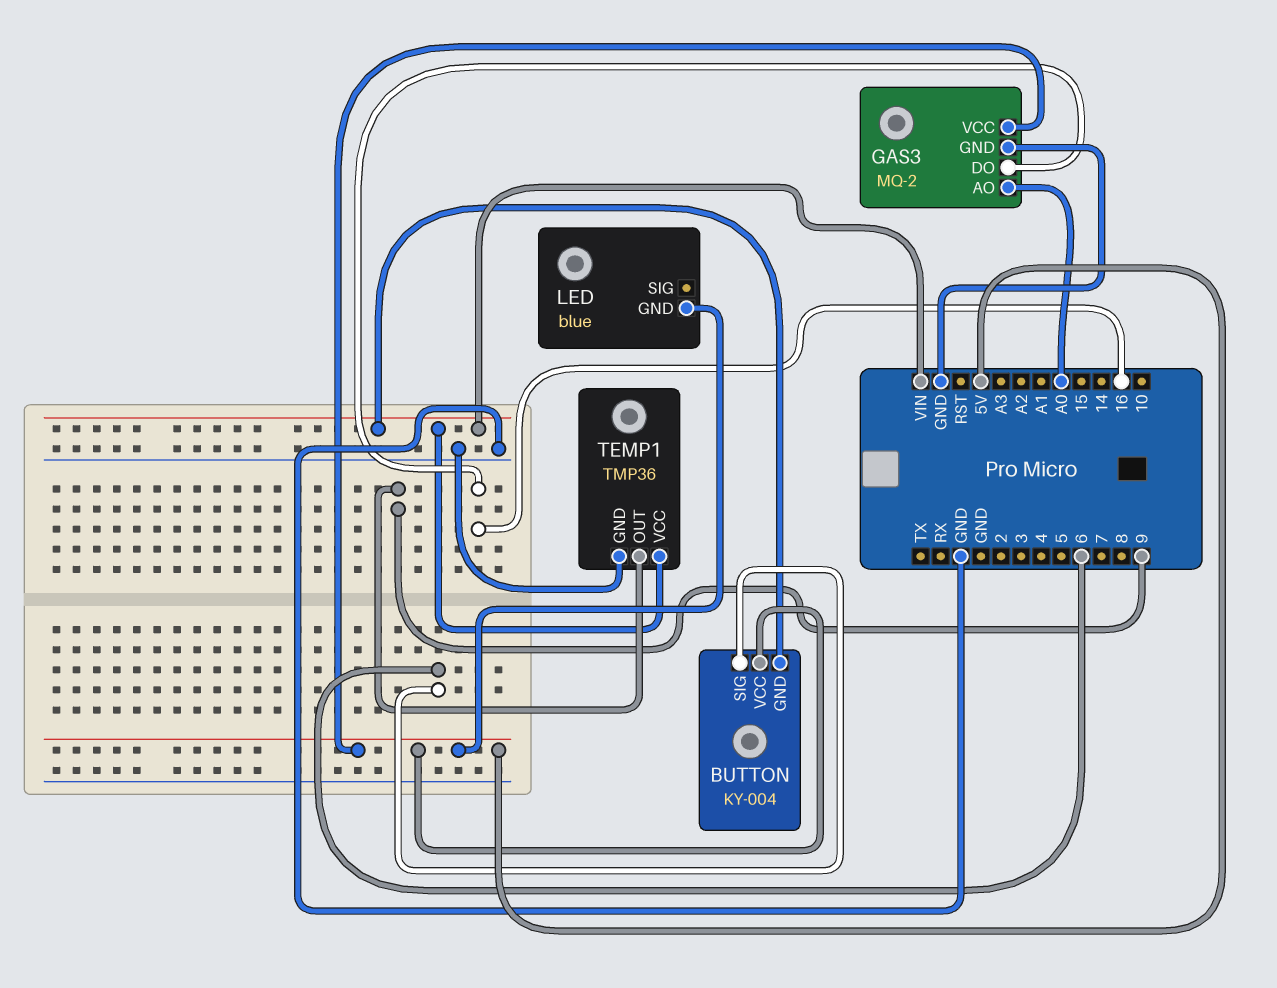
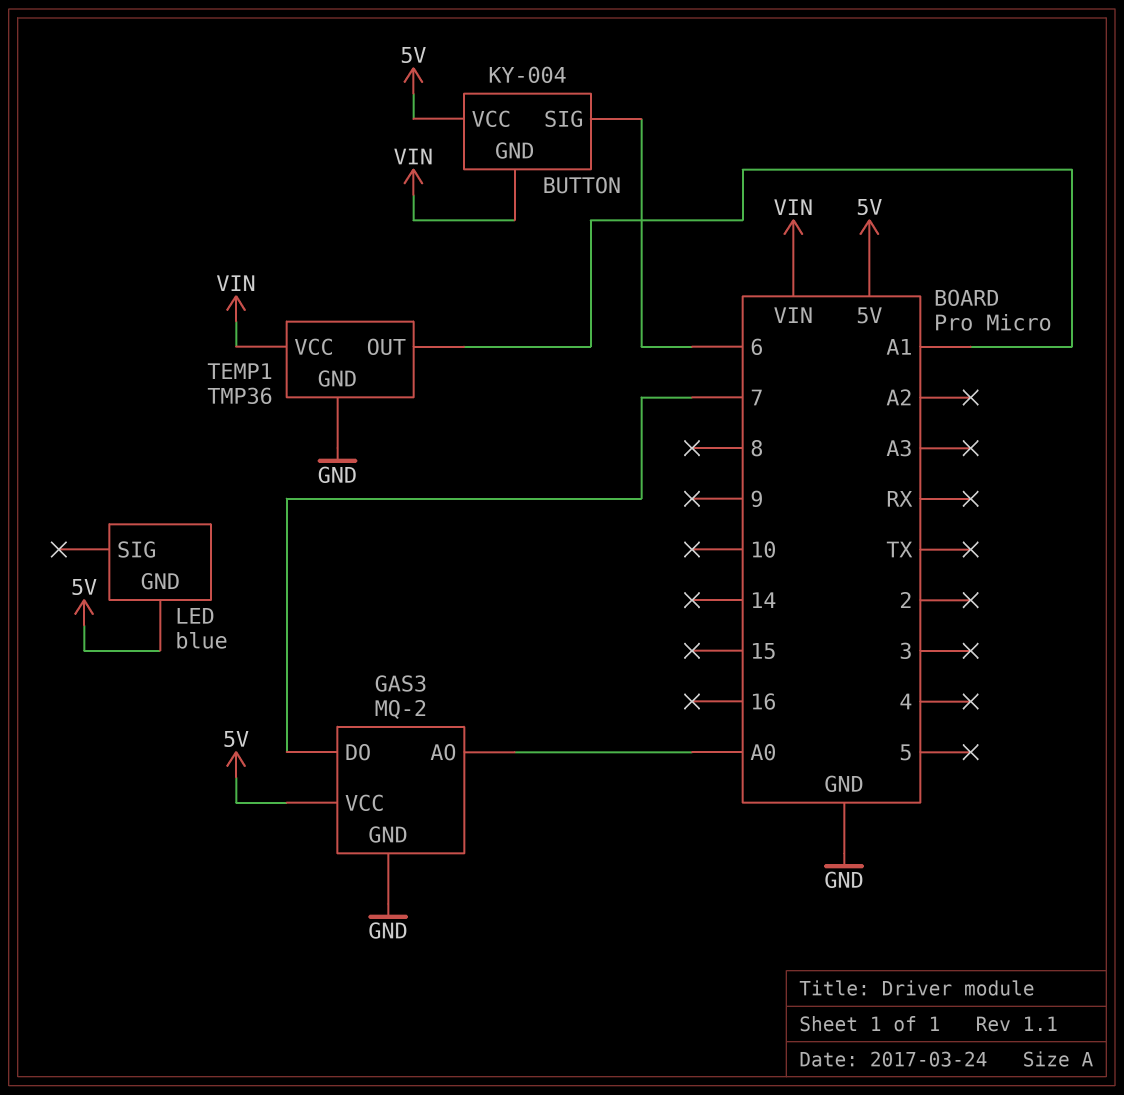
GAS3 pin DO: 16 -> 7
TEMP1 pin OUT: 9 -> A1

